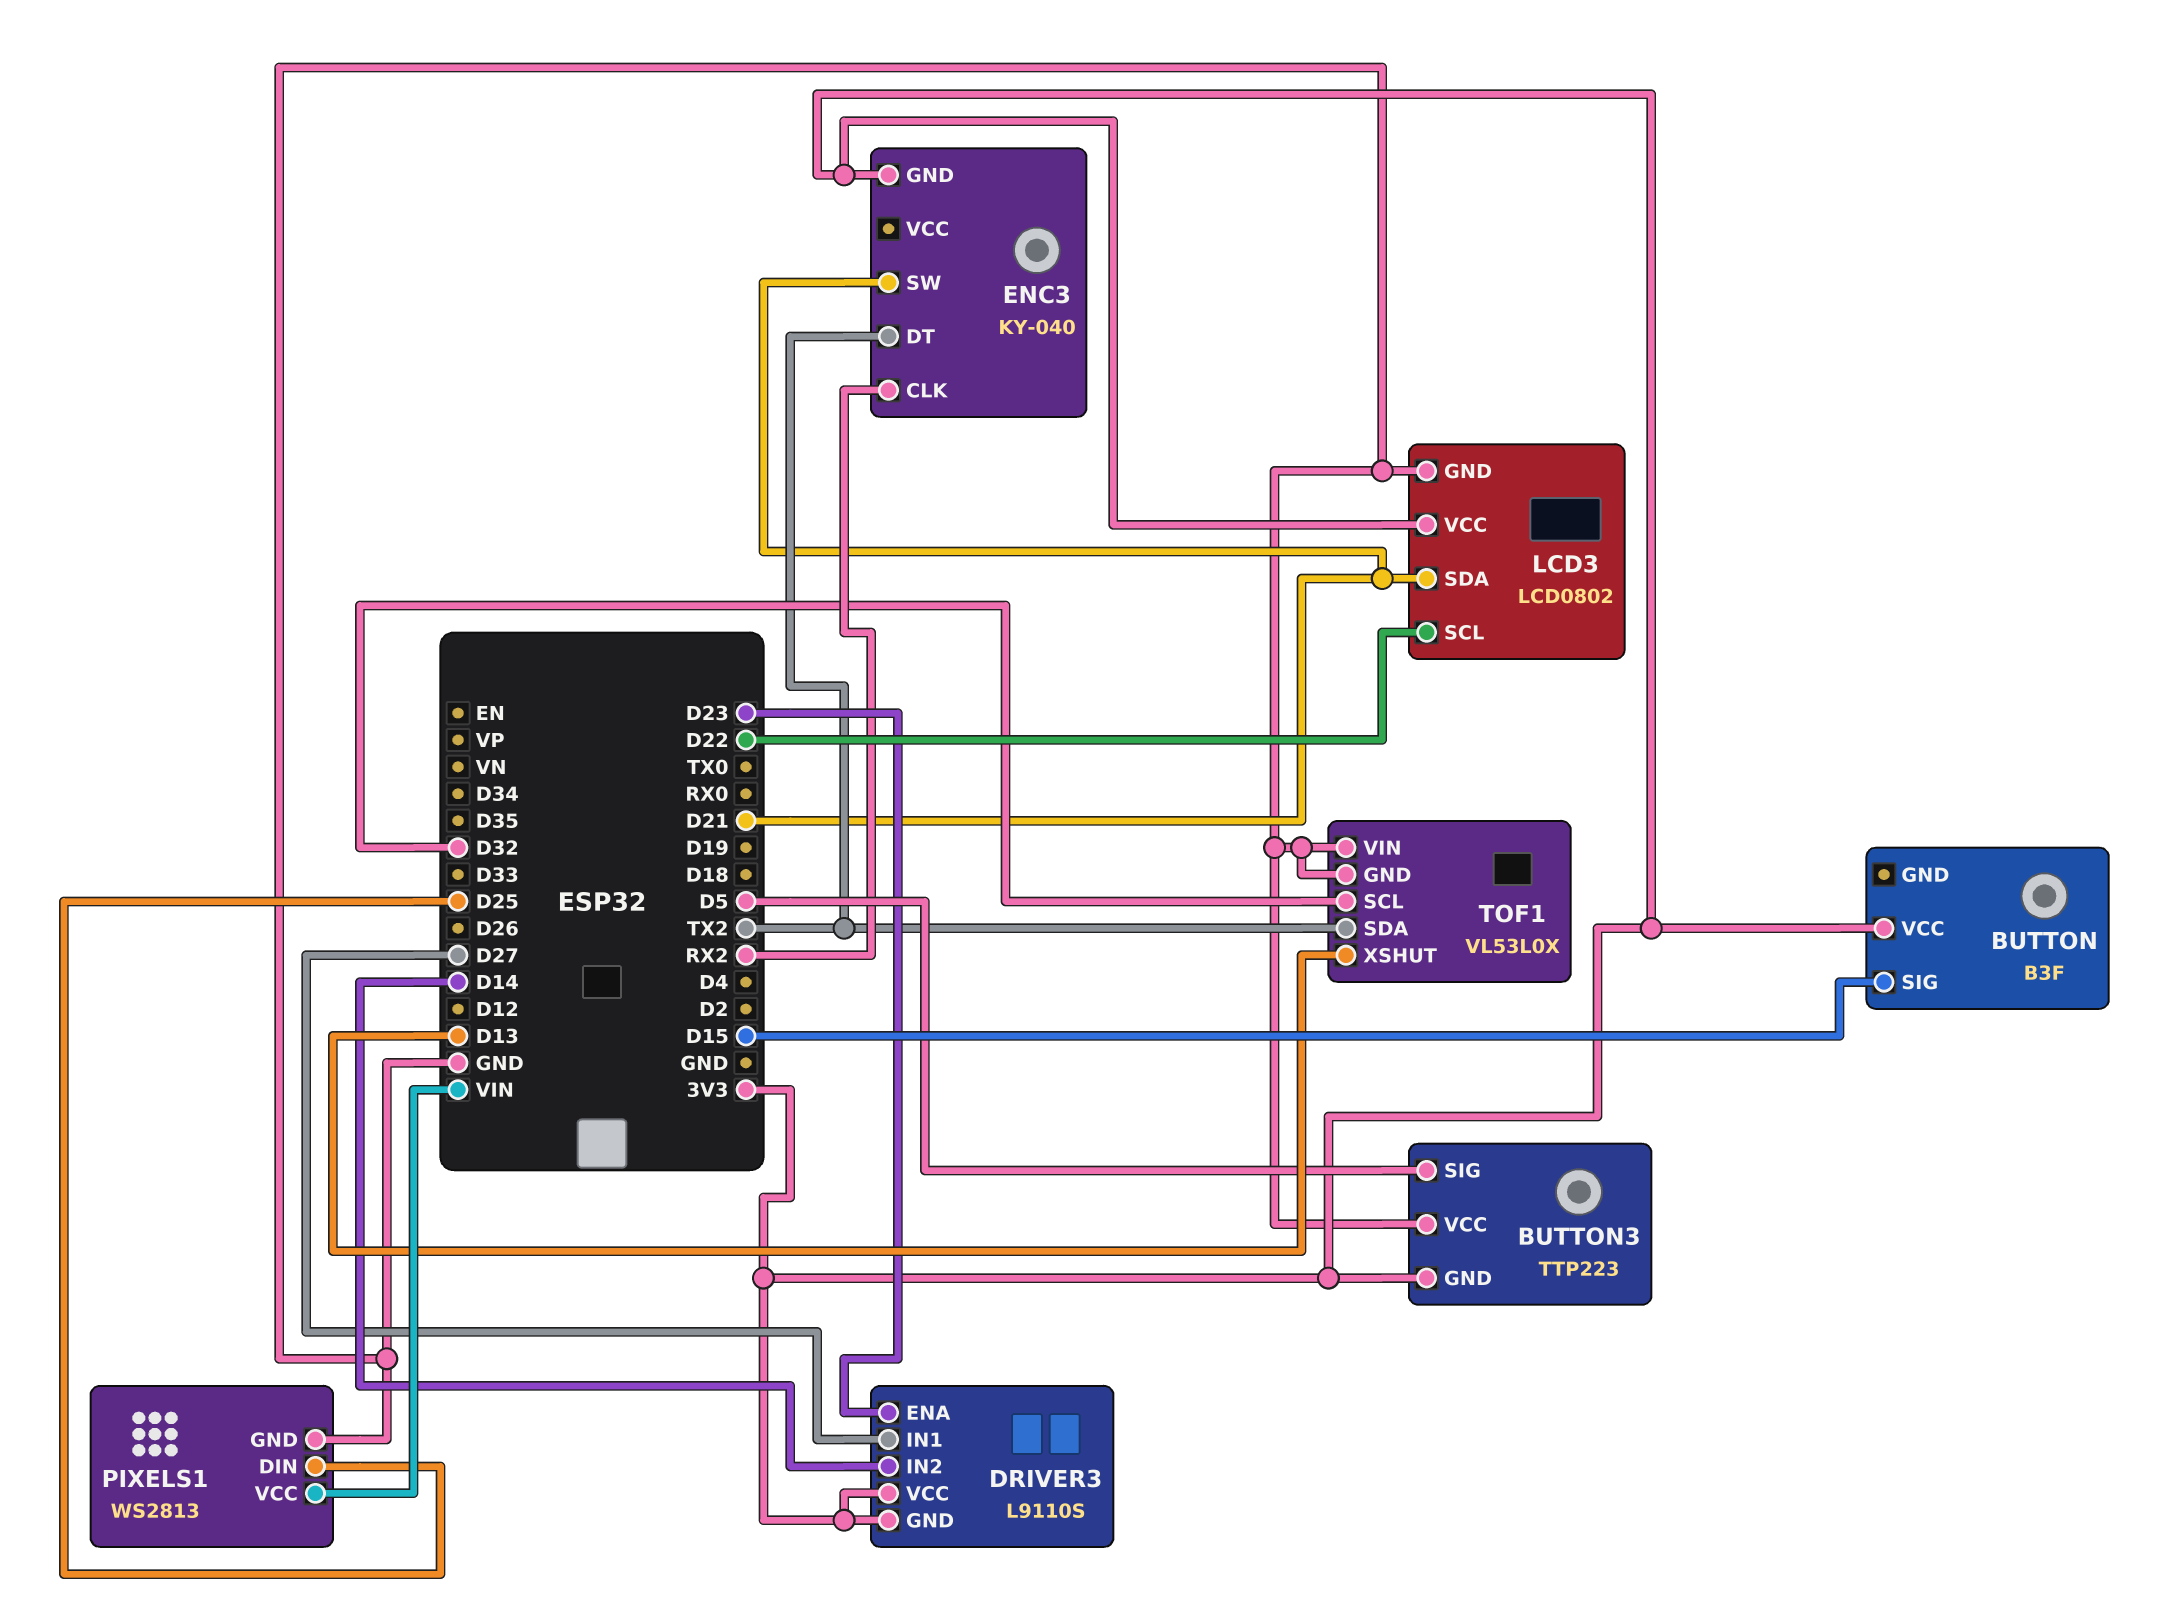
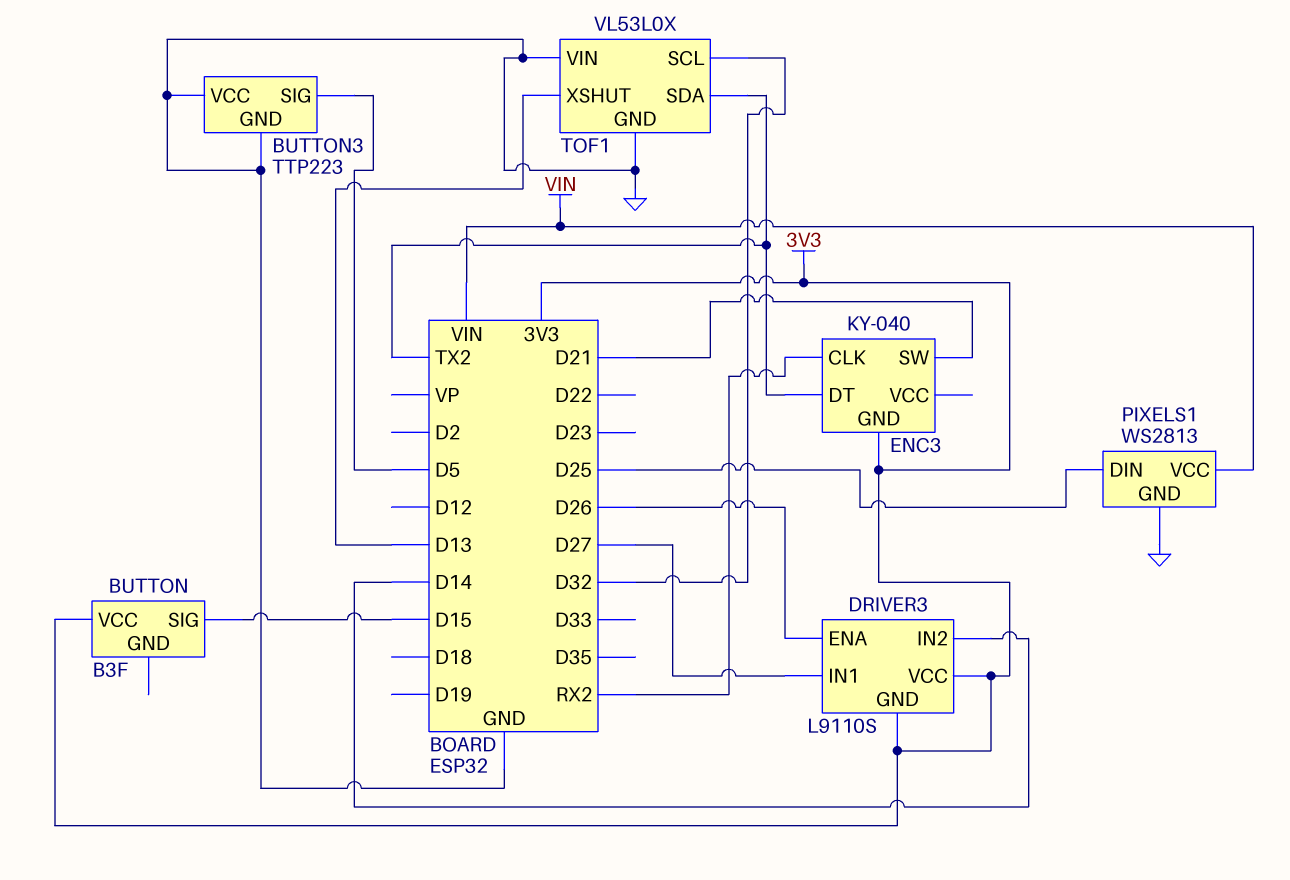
BUTTON3 pin GND: 3V3 -> GND
DRIVER3 pin ENA: D23 -> D26
LCD3: LCD0802 -> none
LCD3 pin GND: GND -> none
LCD3 pin SCL: D22 -> none
LCD3 pin SDA: D21 -> none
LCD3 pin VCC: 3V3 -> none

